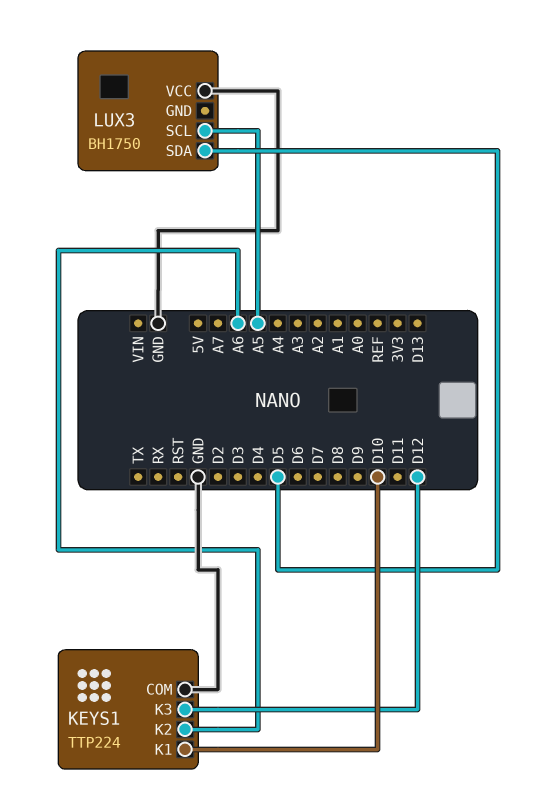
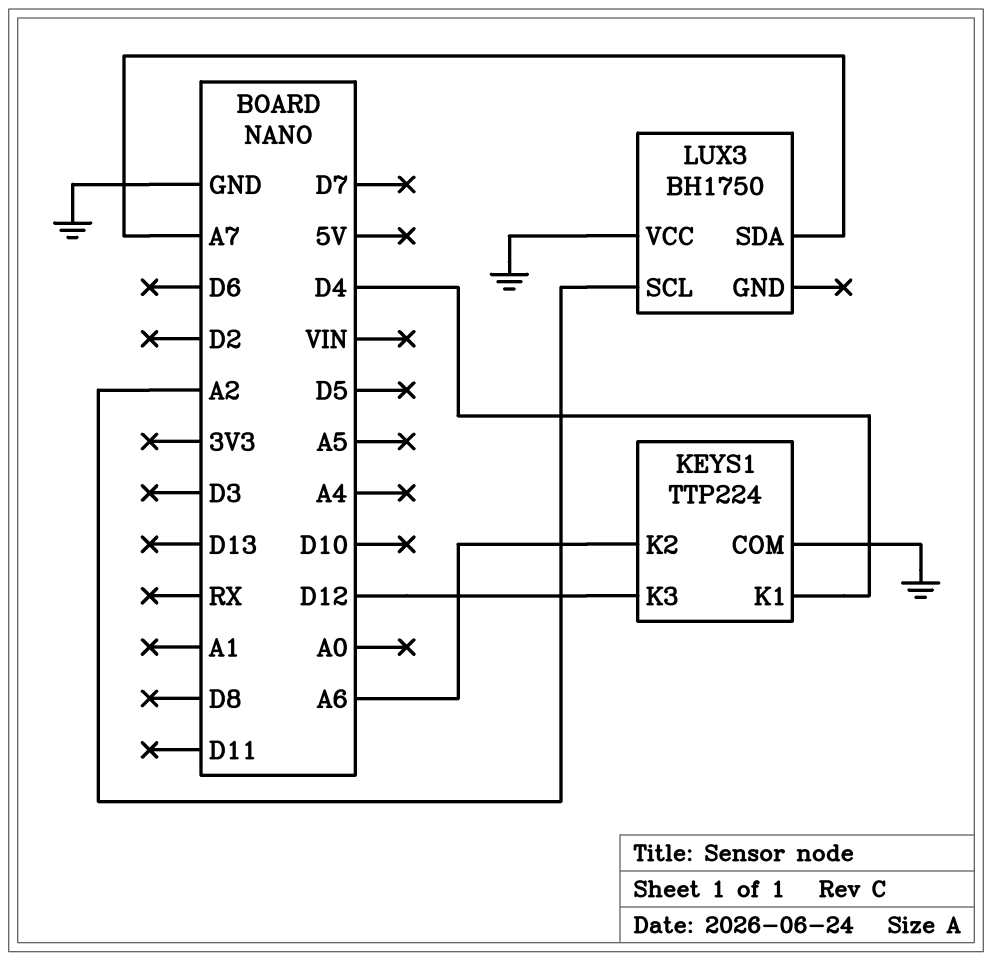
KEYS1 pin K1: D10 -> D4
LUX3 pin SCL: A5 -> A2
LUX3 pin SDA: D5 -> A7

